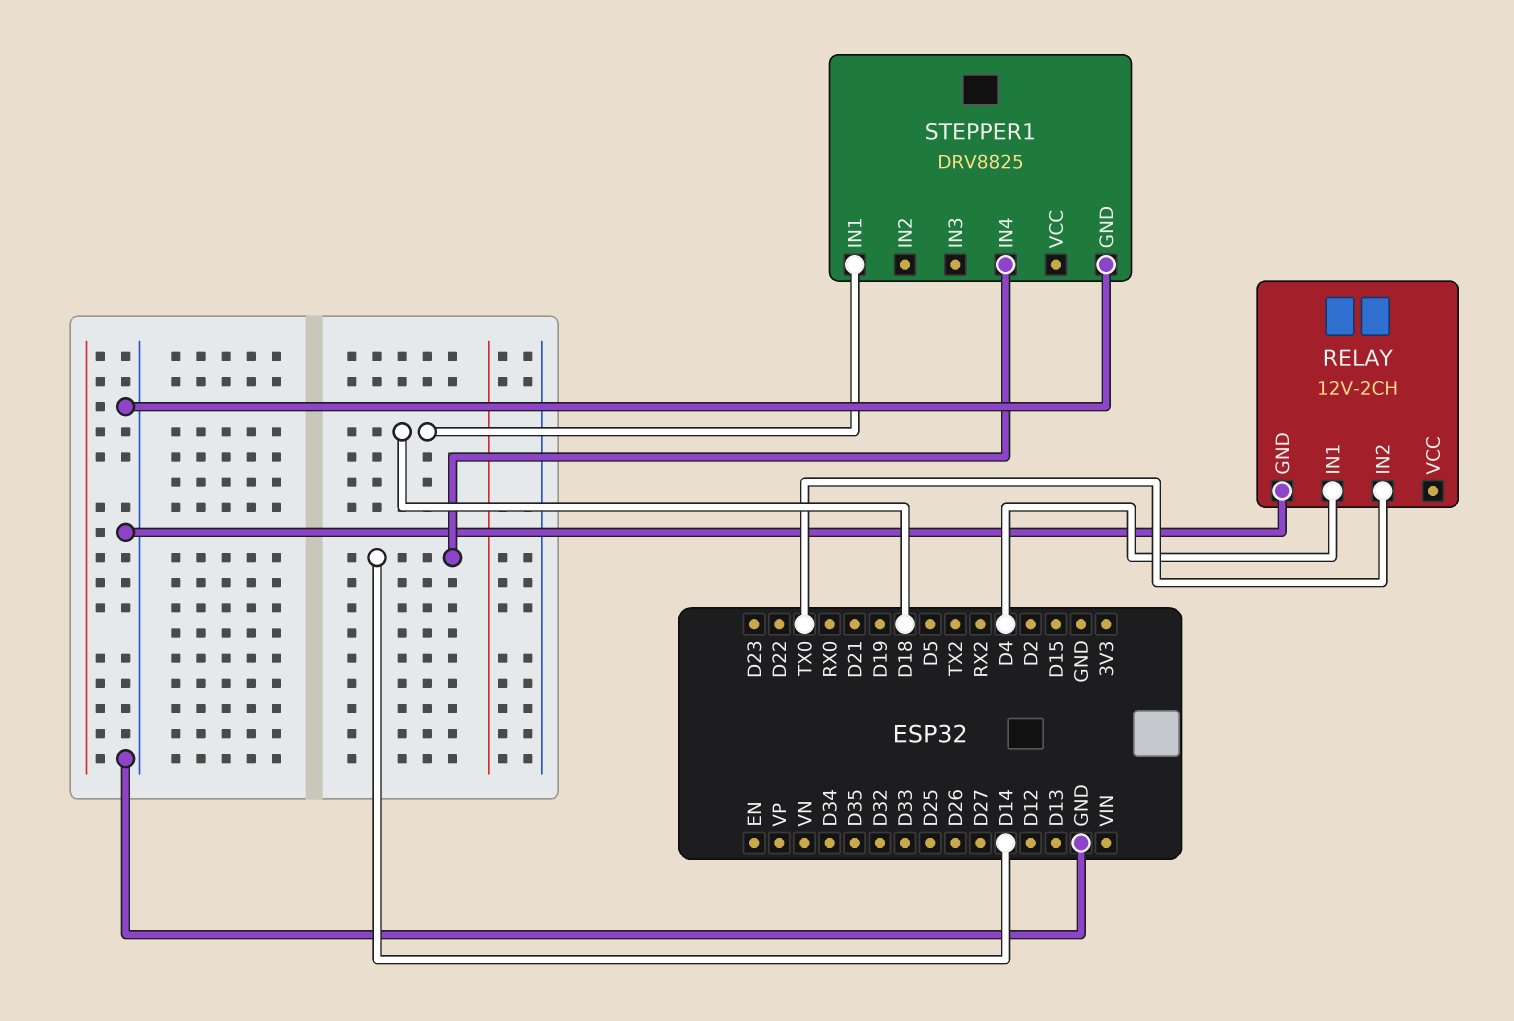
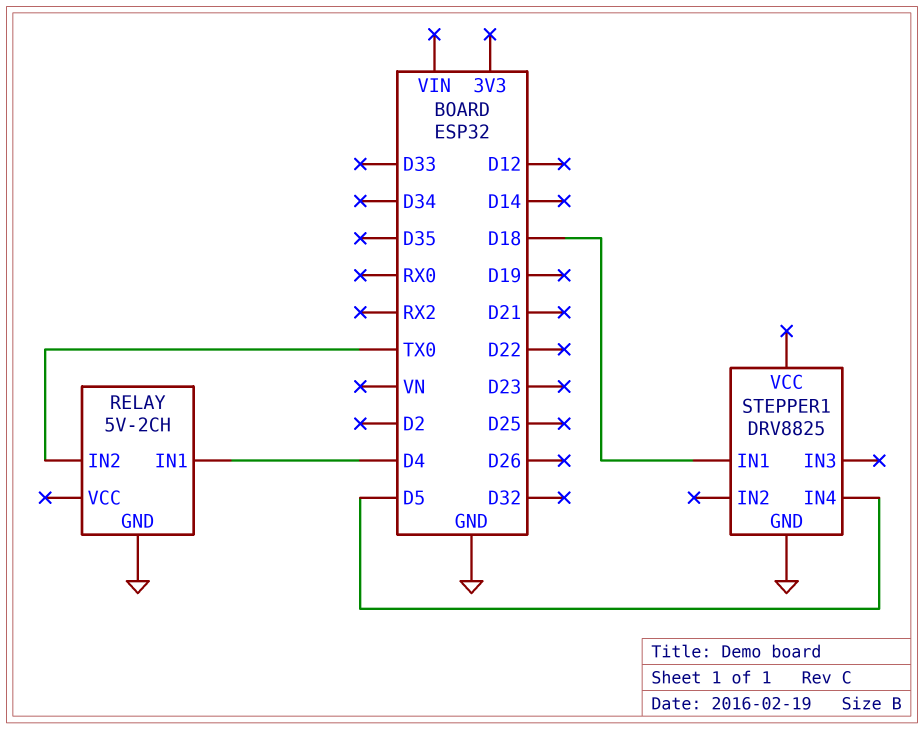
RELAY: 12V-2CH -> 5V-2CH
STEPPER1 pin IN4: D14 -> D5

